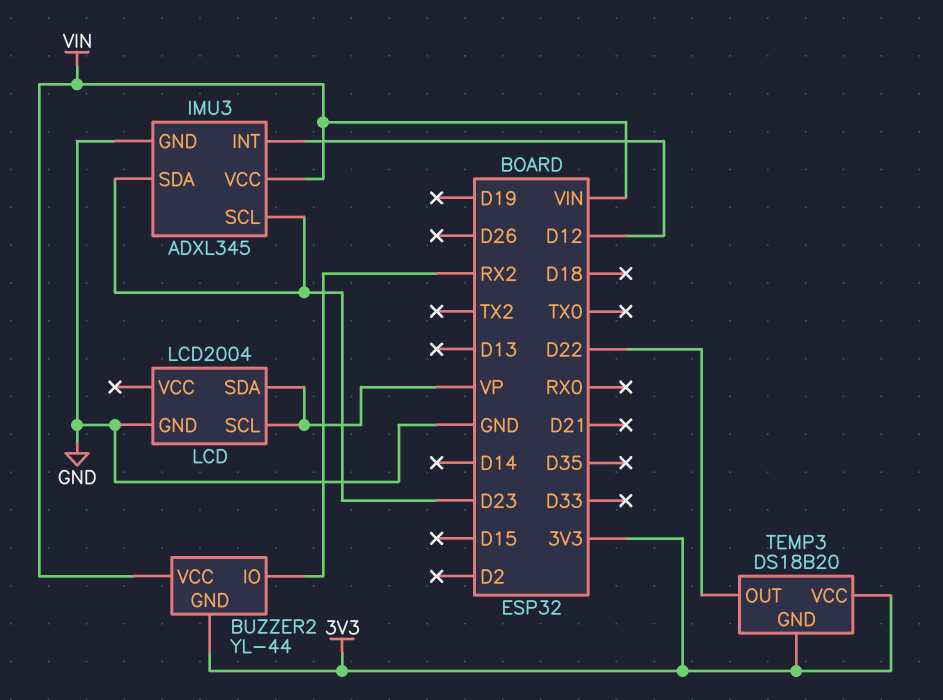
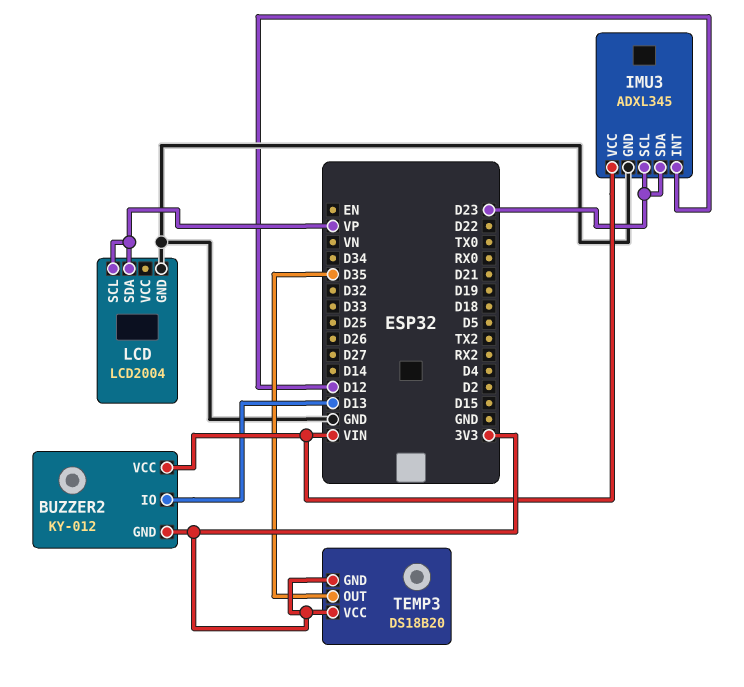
BUZZER2: YL-44 -> KY-012
BUZZER2 pin IO: RX2 -> D13
TEMP3 pin OUT: D22 -> D35

